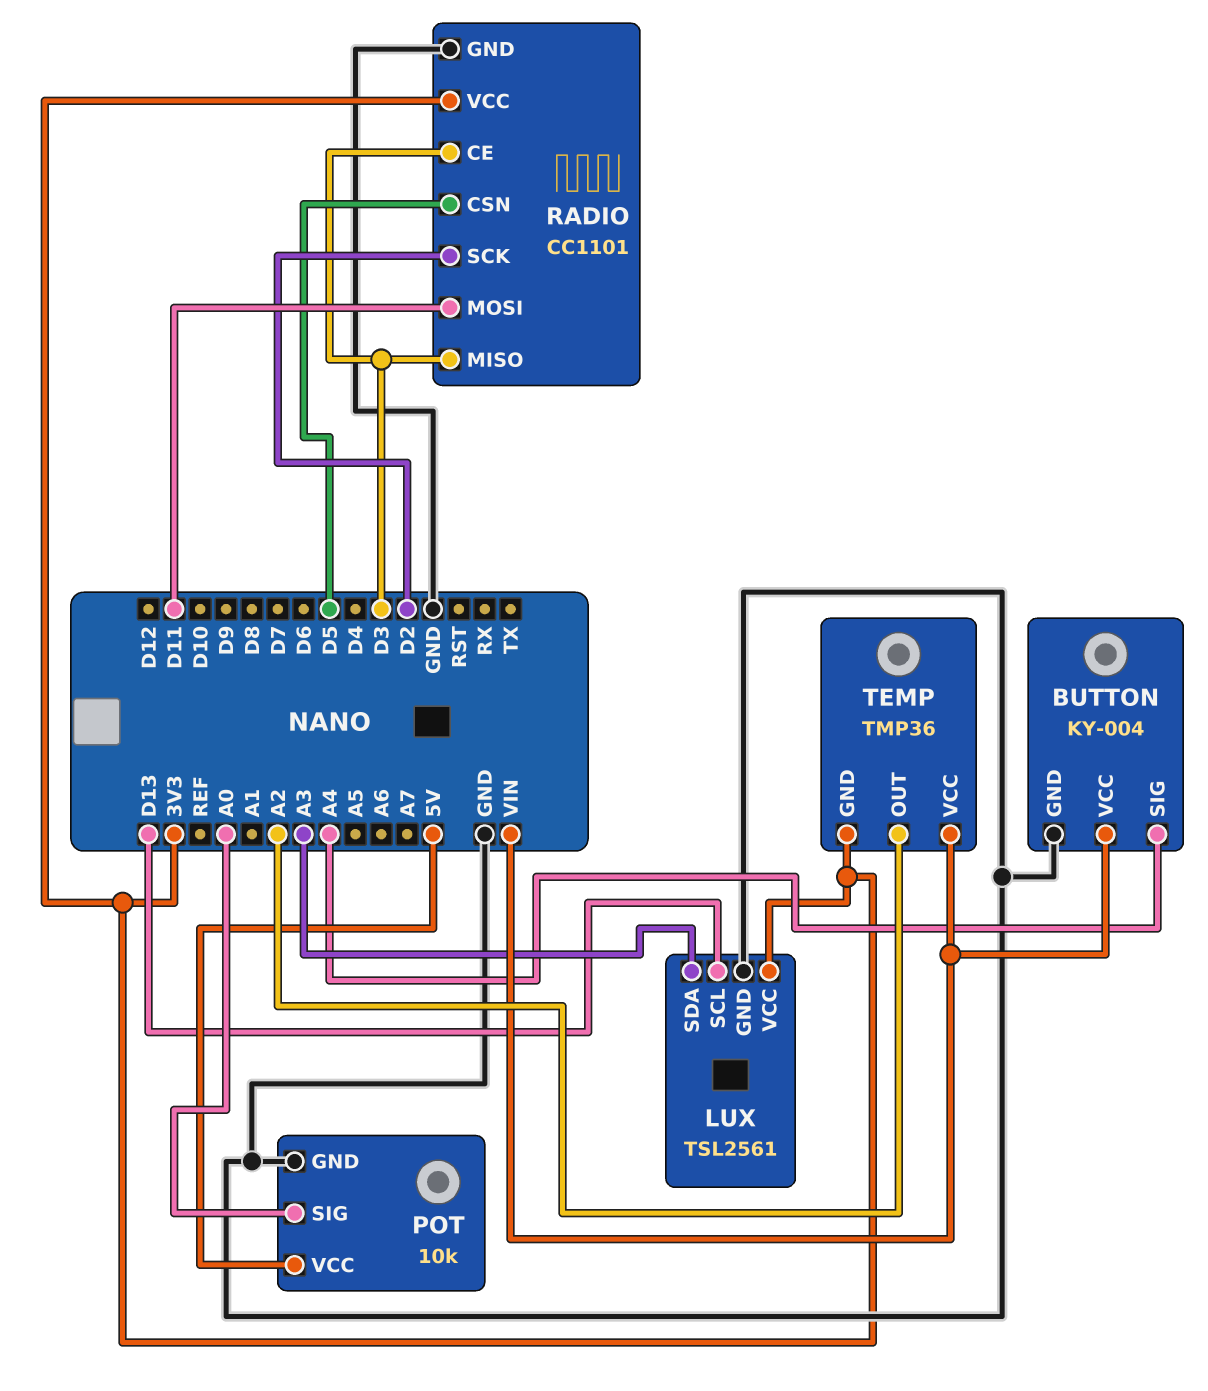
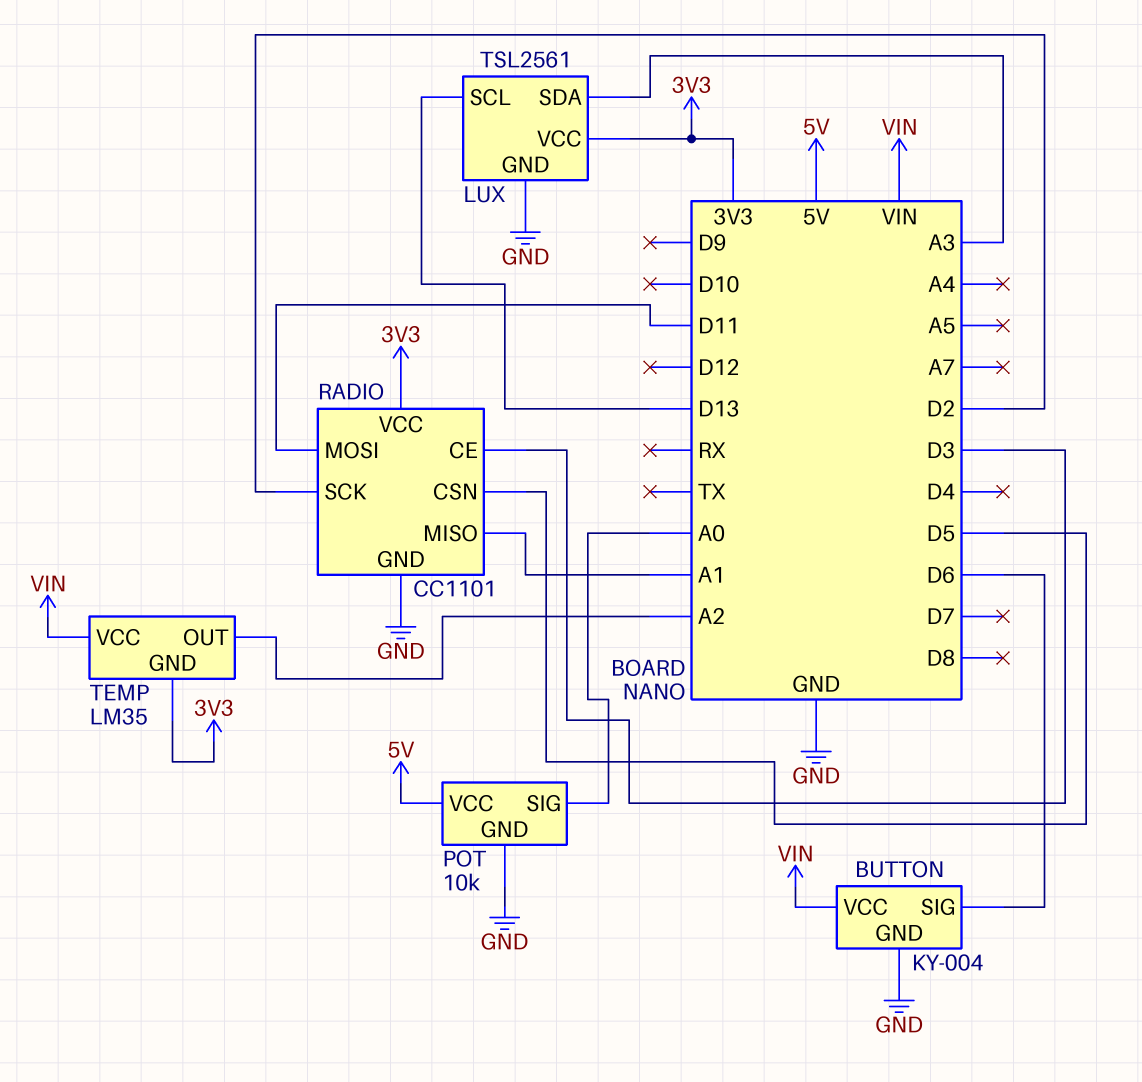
BUTTON pin SIG: A4 -> D6
RADIO pin MISO: D3 -> A1
TEMP: TMP36 -> LM35

